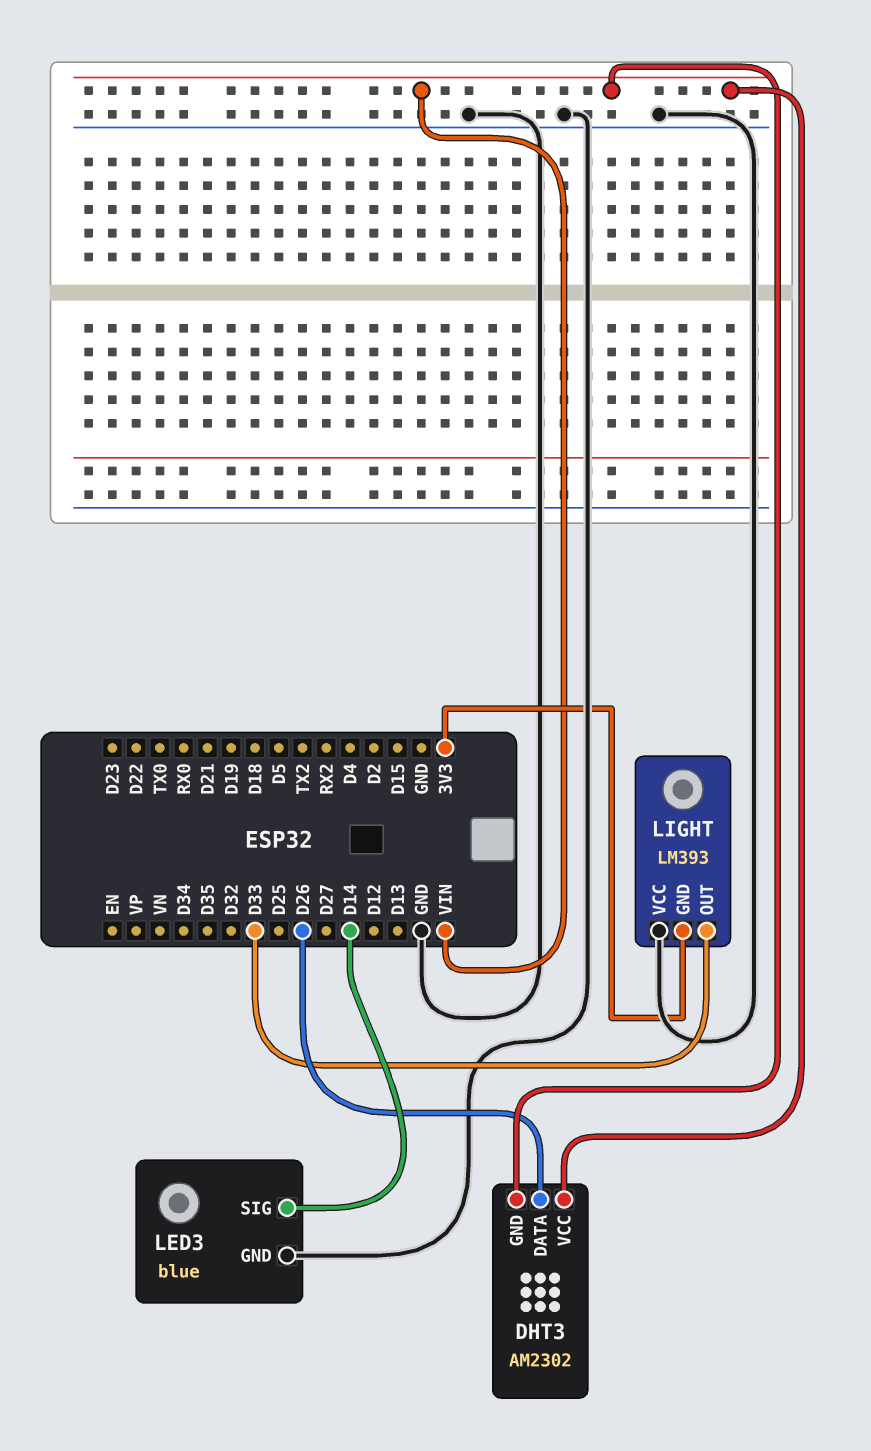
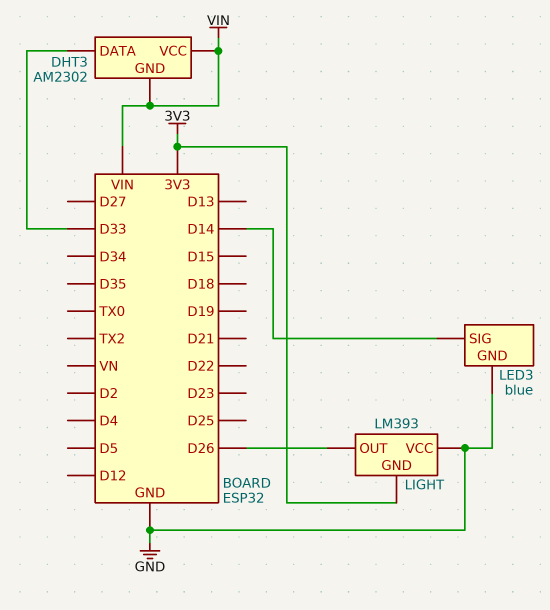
DHT3 pin DATA: D26 -> D33
LIGHT pin OUT: D33 -> D26

